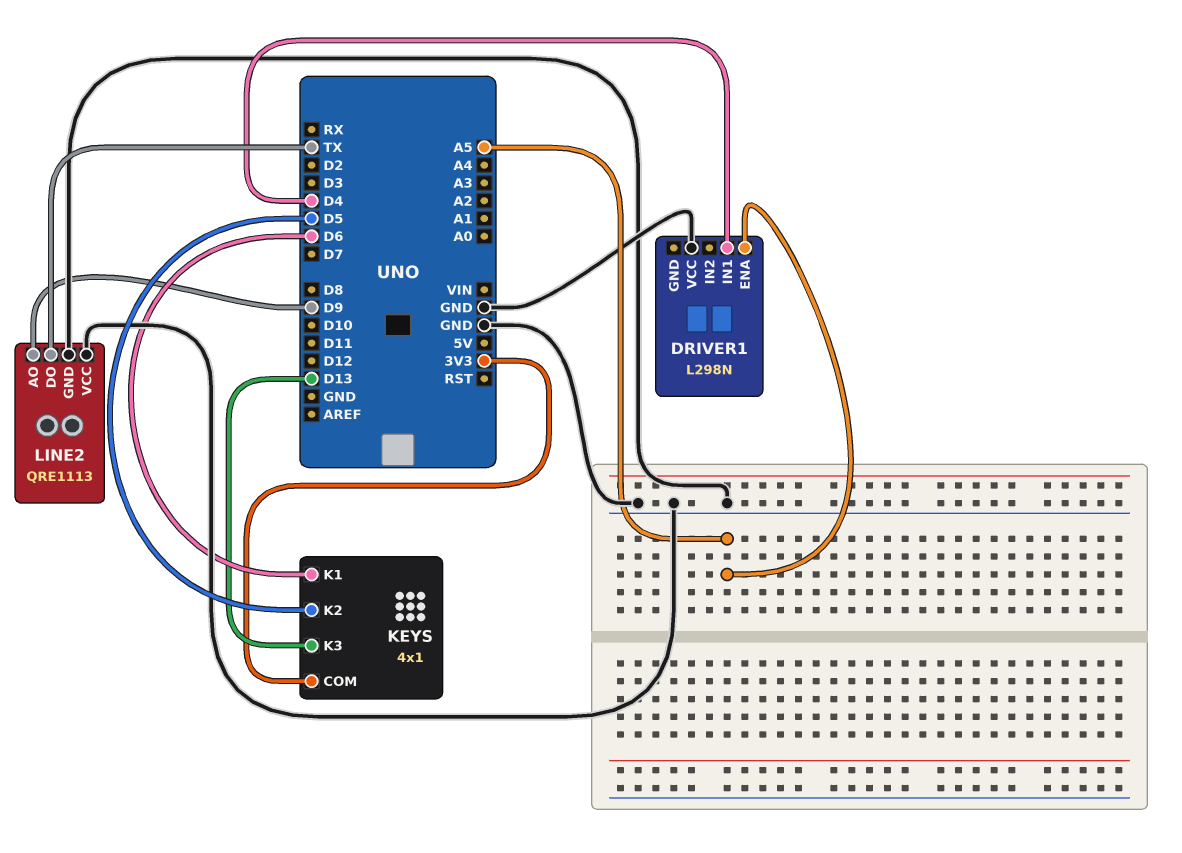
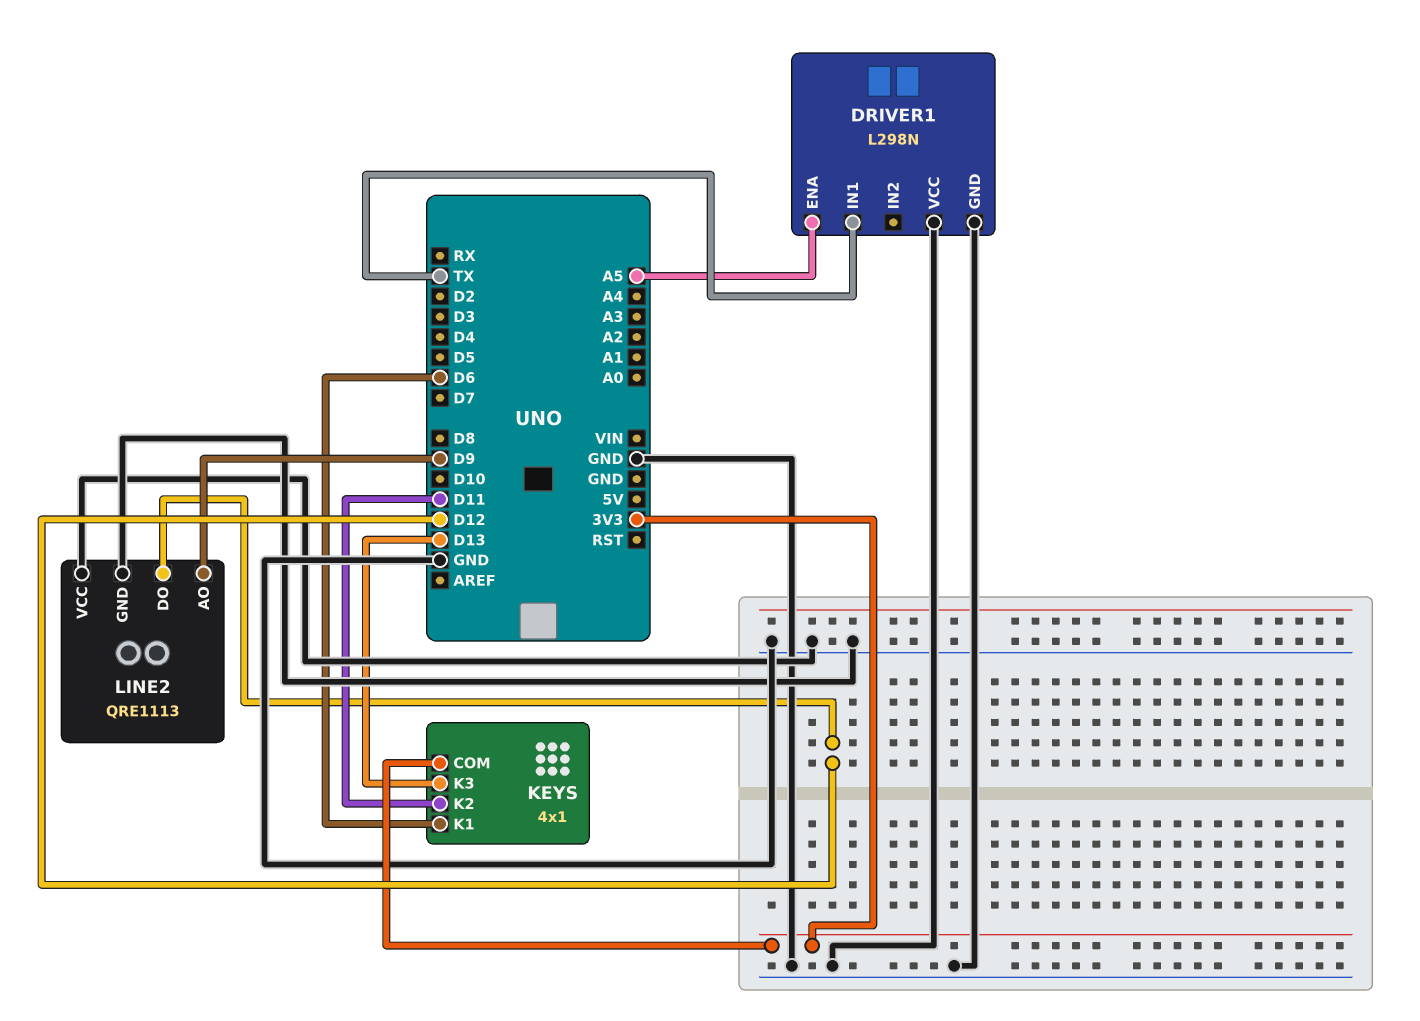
DRIVER1 pin GND: none -> GND
DRIVER1 pin IN1: D4 -> TX
KEYS pin K2: D5 -> D11
LINE2 pin DO: TX -> D12

